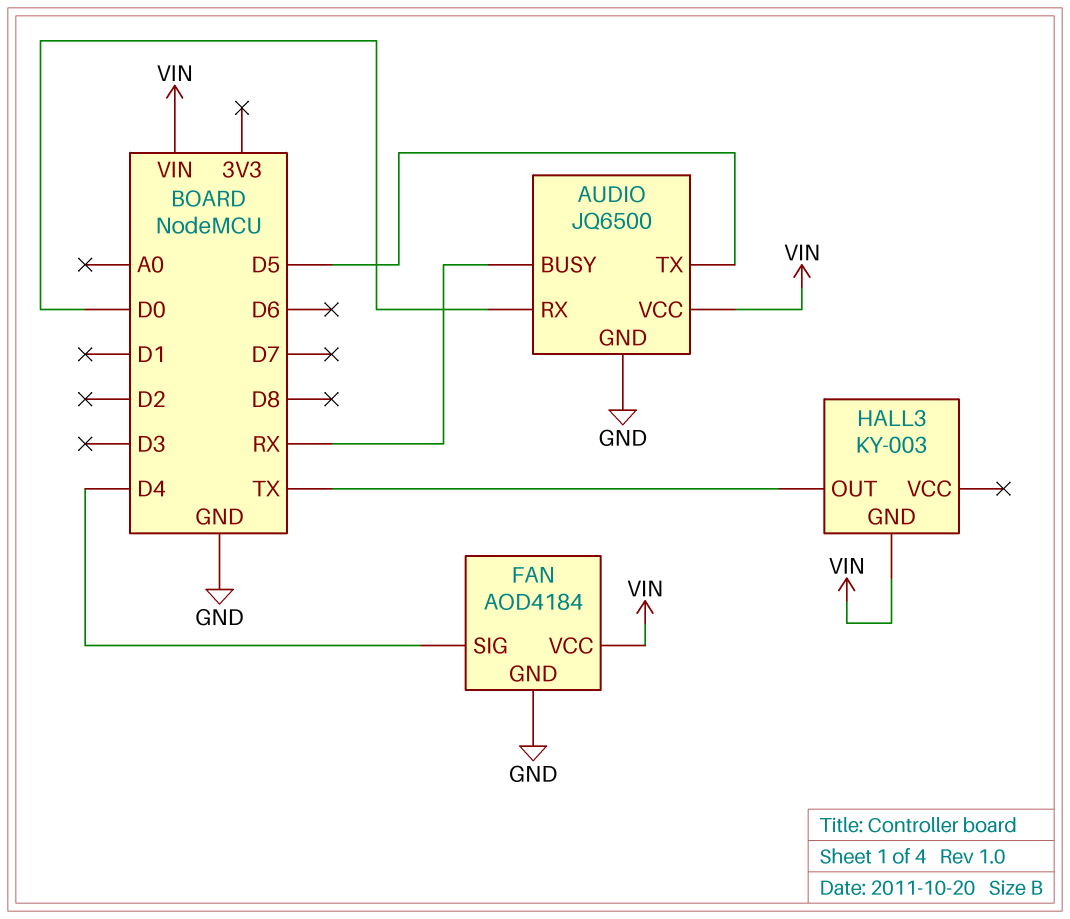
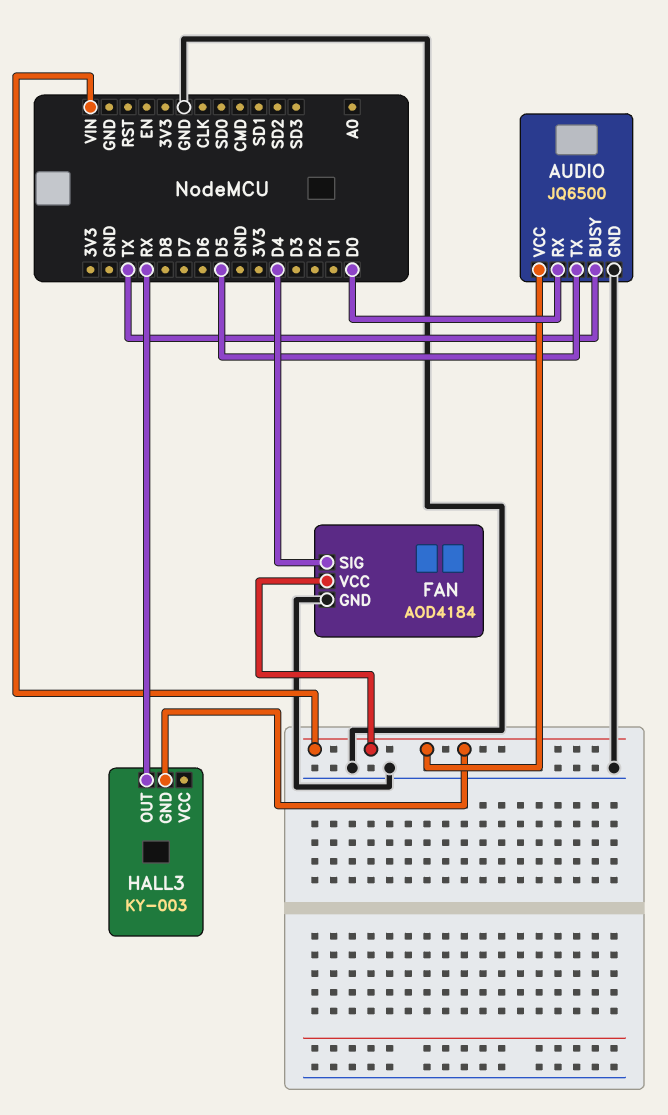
AUDIO pin BUSY: RX -> TX
HALL3 pin OUT: TX -> RX

